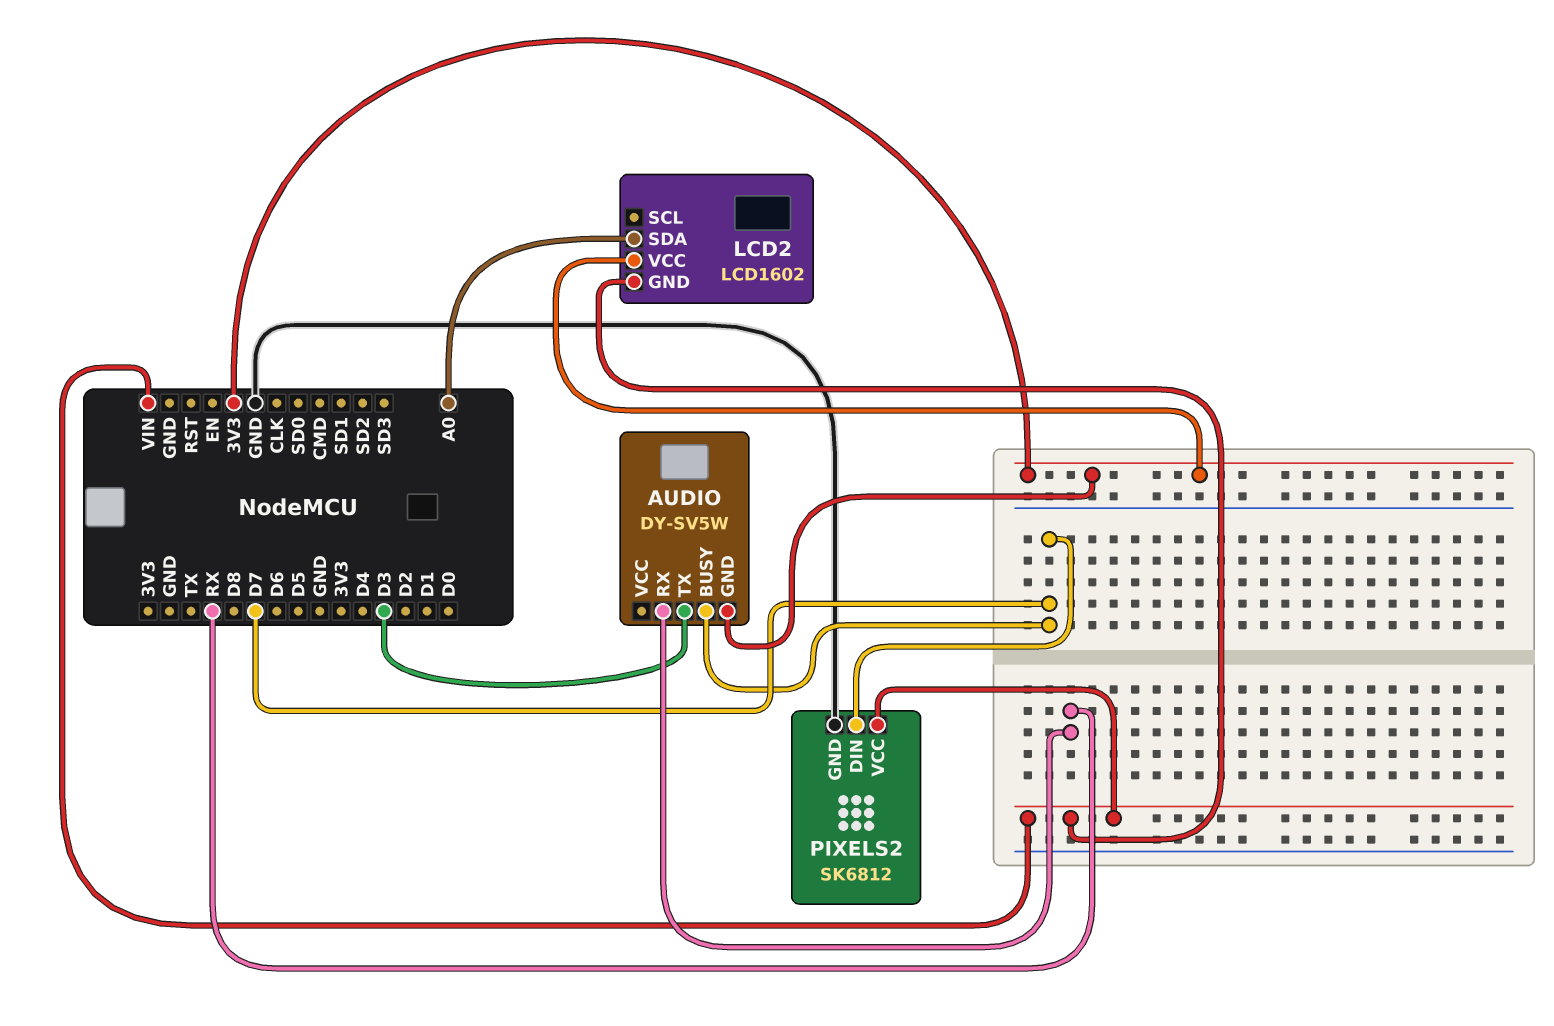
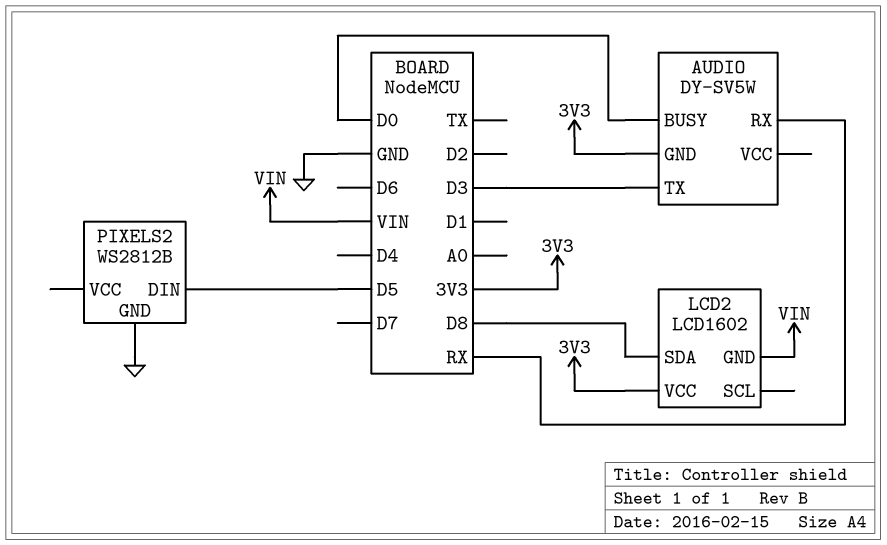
AUDIO pin BUSY: D7 -> D0
LCD2 pin SDA: A0 -> D8
PIXELS2: SK6812 -> WS2812B
PIXELS2 pin DIN: D7 -> D5
PIXELS2 pin VCC: VIN -> none

